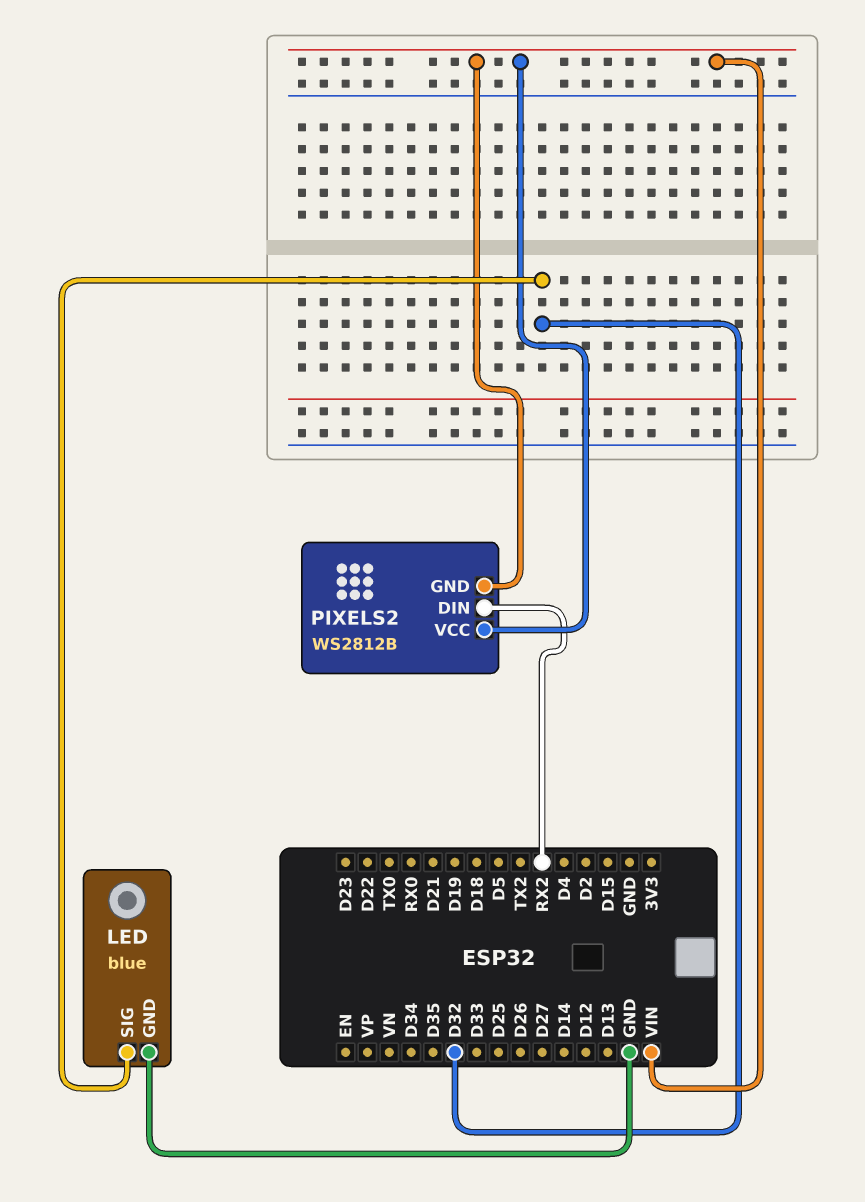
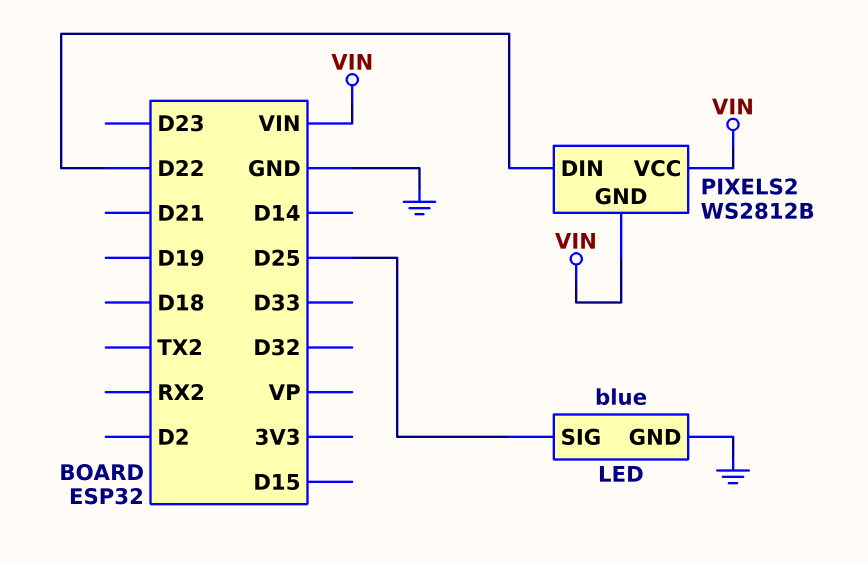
LED pin SIG: D32 -> D25
PIXELS2 pin DIN: RX2 -> D22

